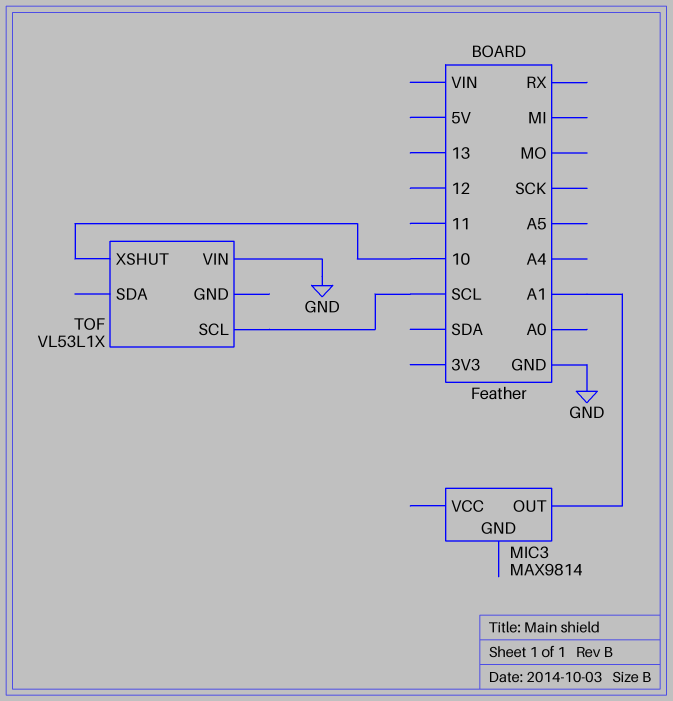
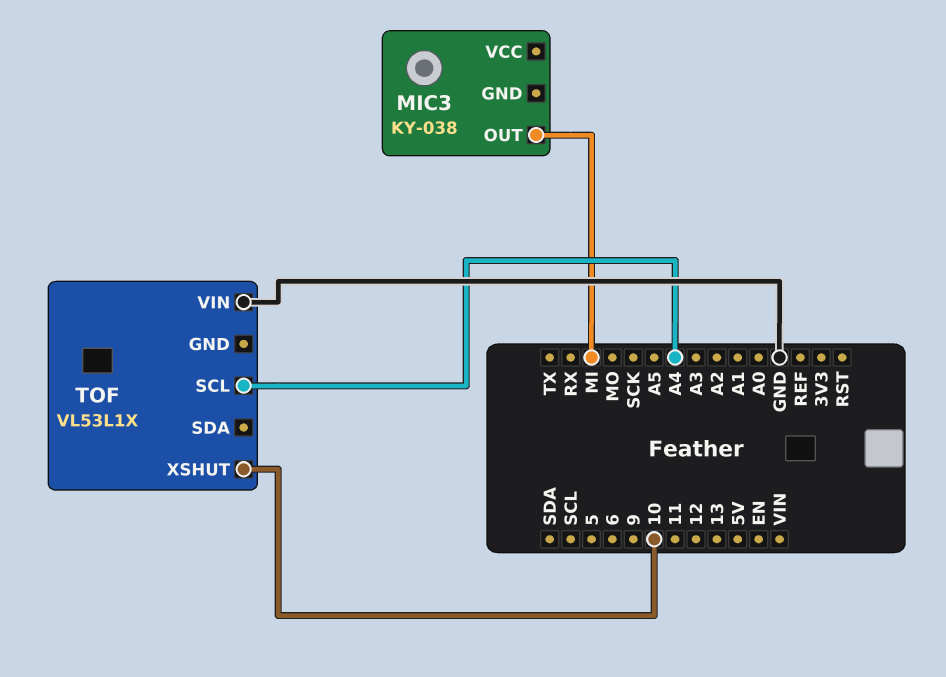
MIC3: MAX9814 -> KY-038
MIC3 pin OUT: A1 -> MI
TOF pin SCL: SCL -> A4

